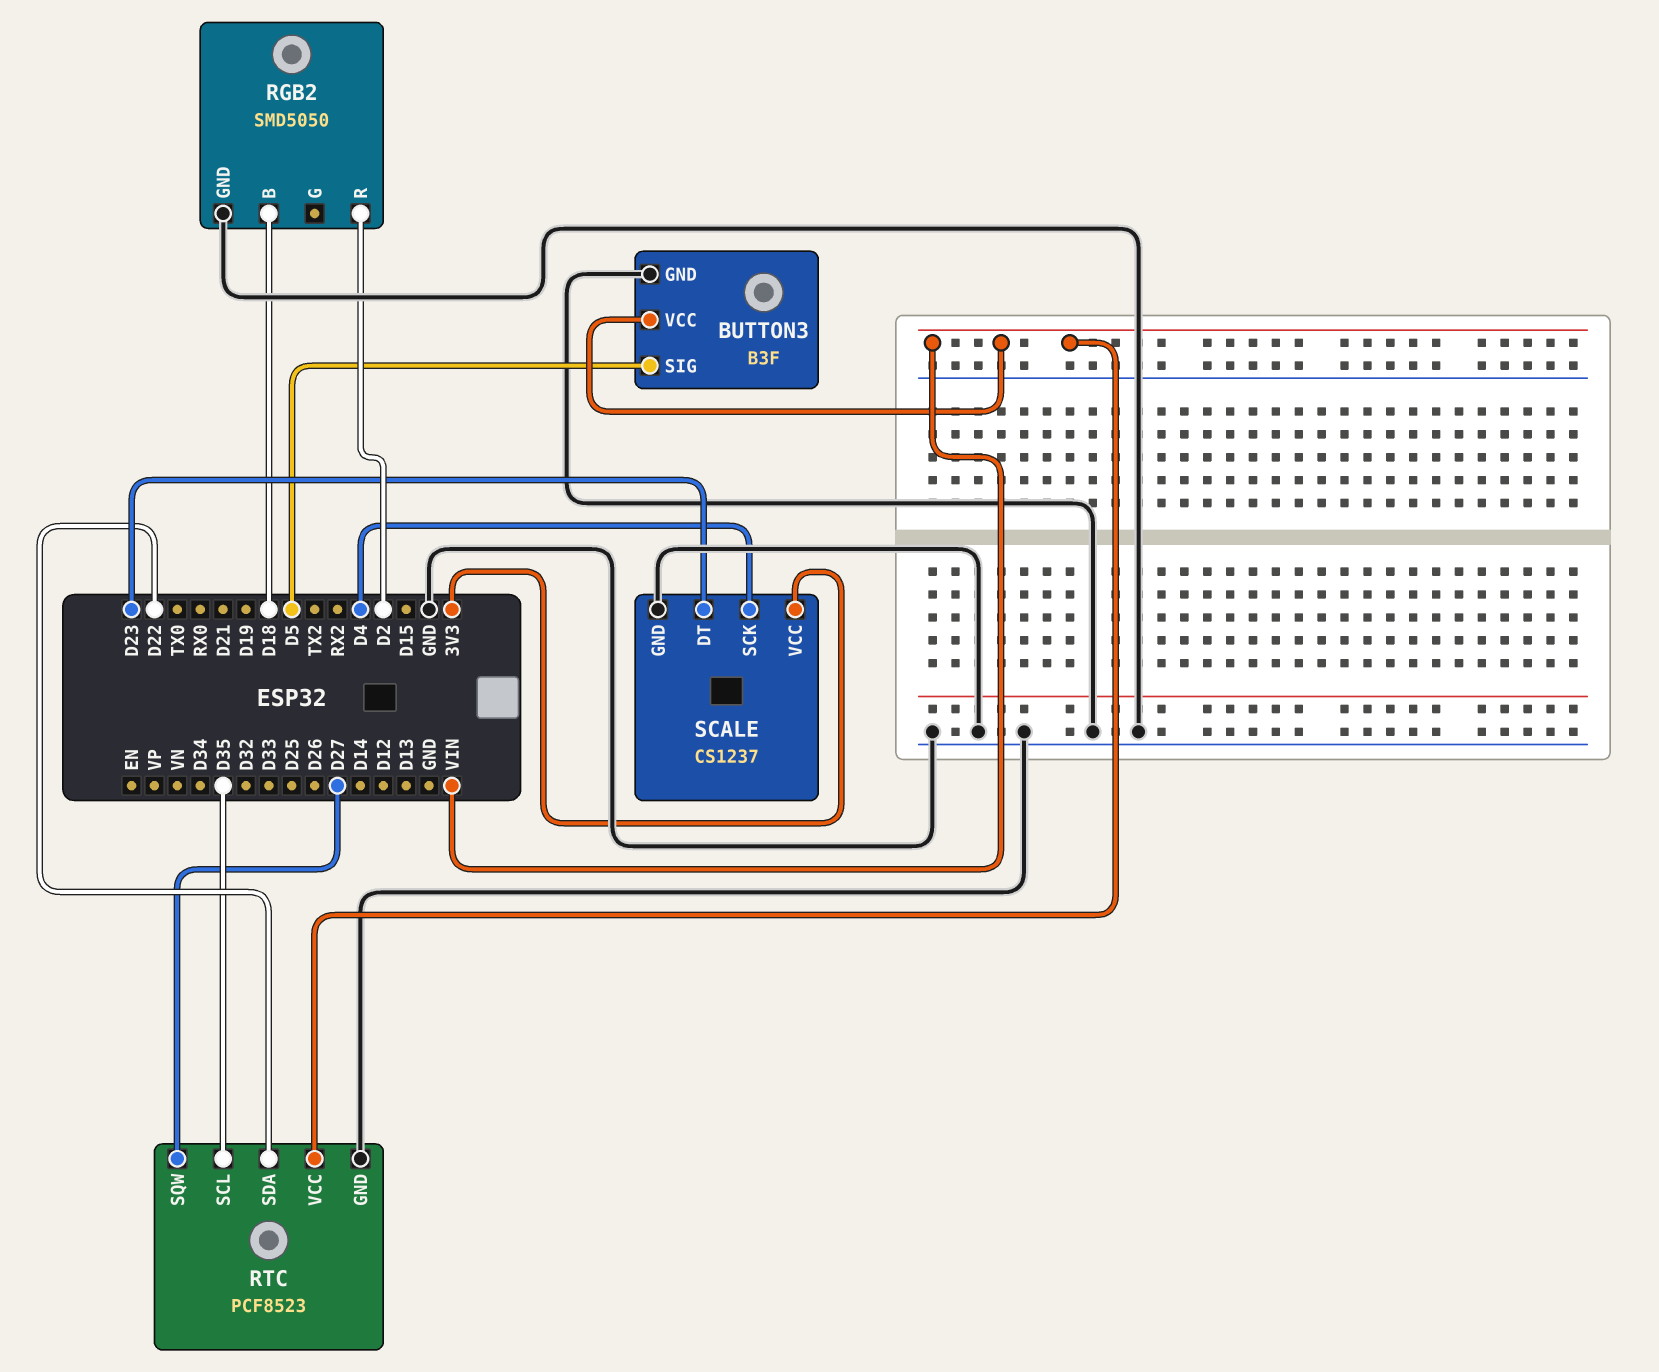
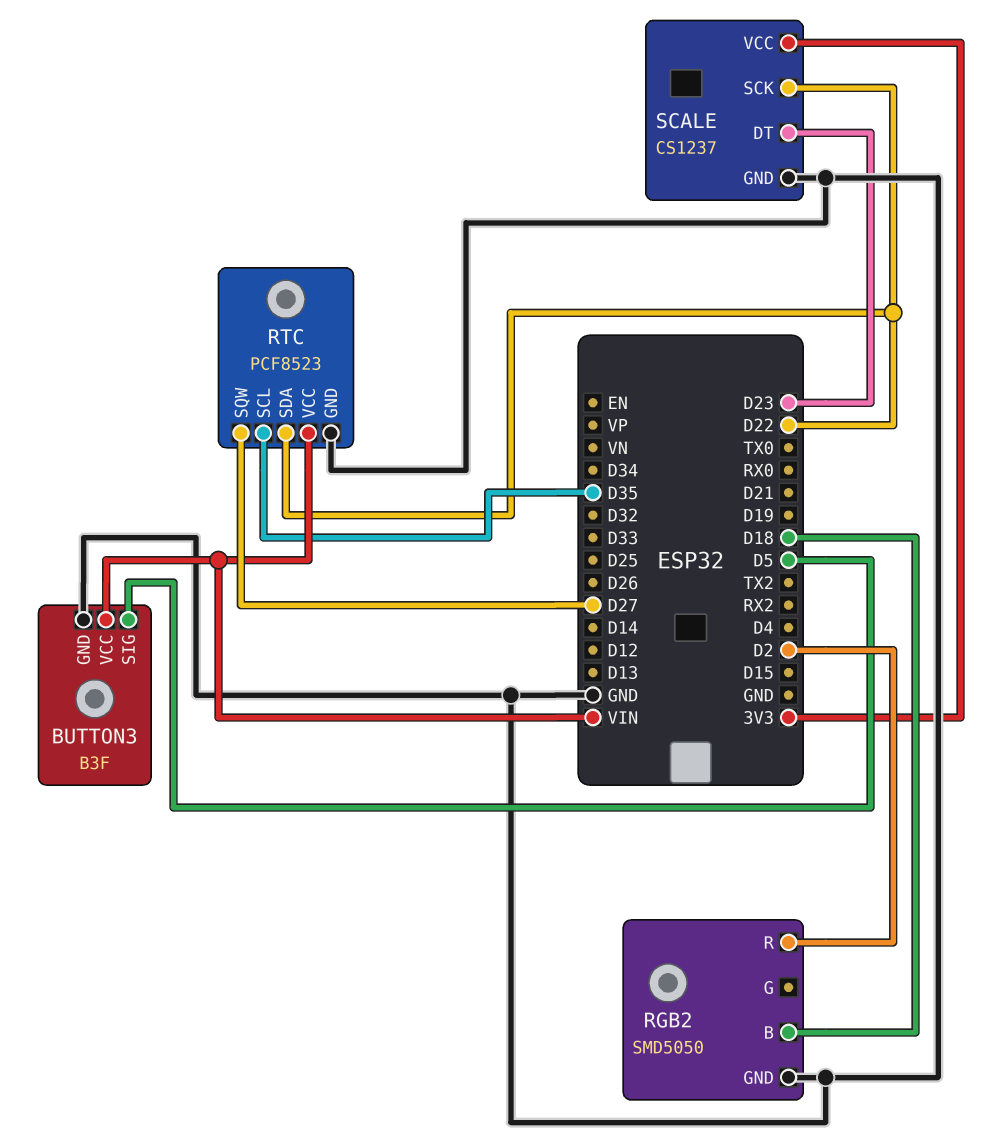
SCALE pin SCK: D4 -> D22

